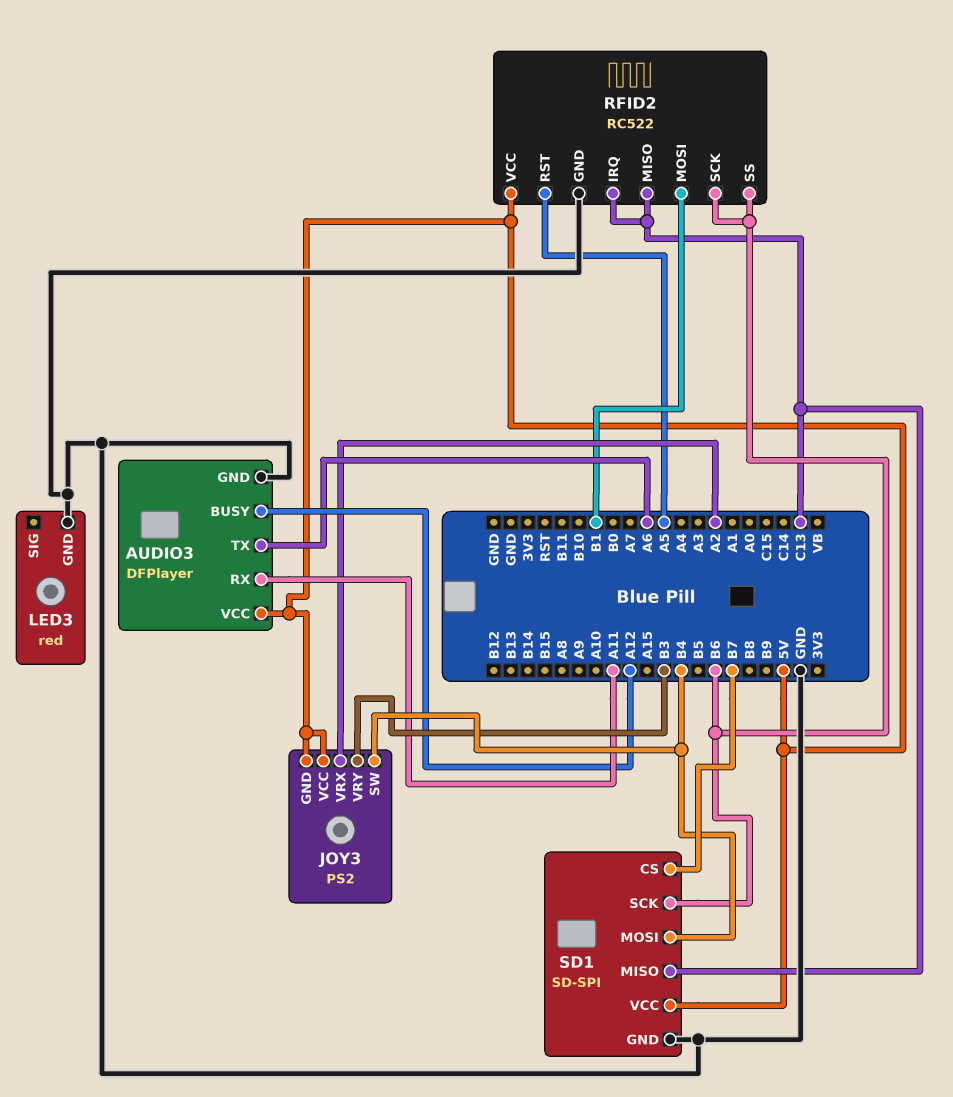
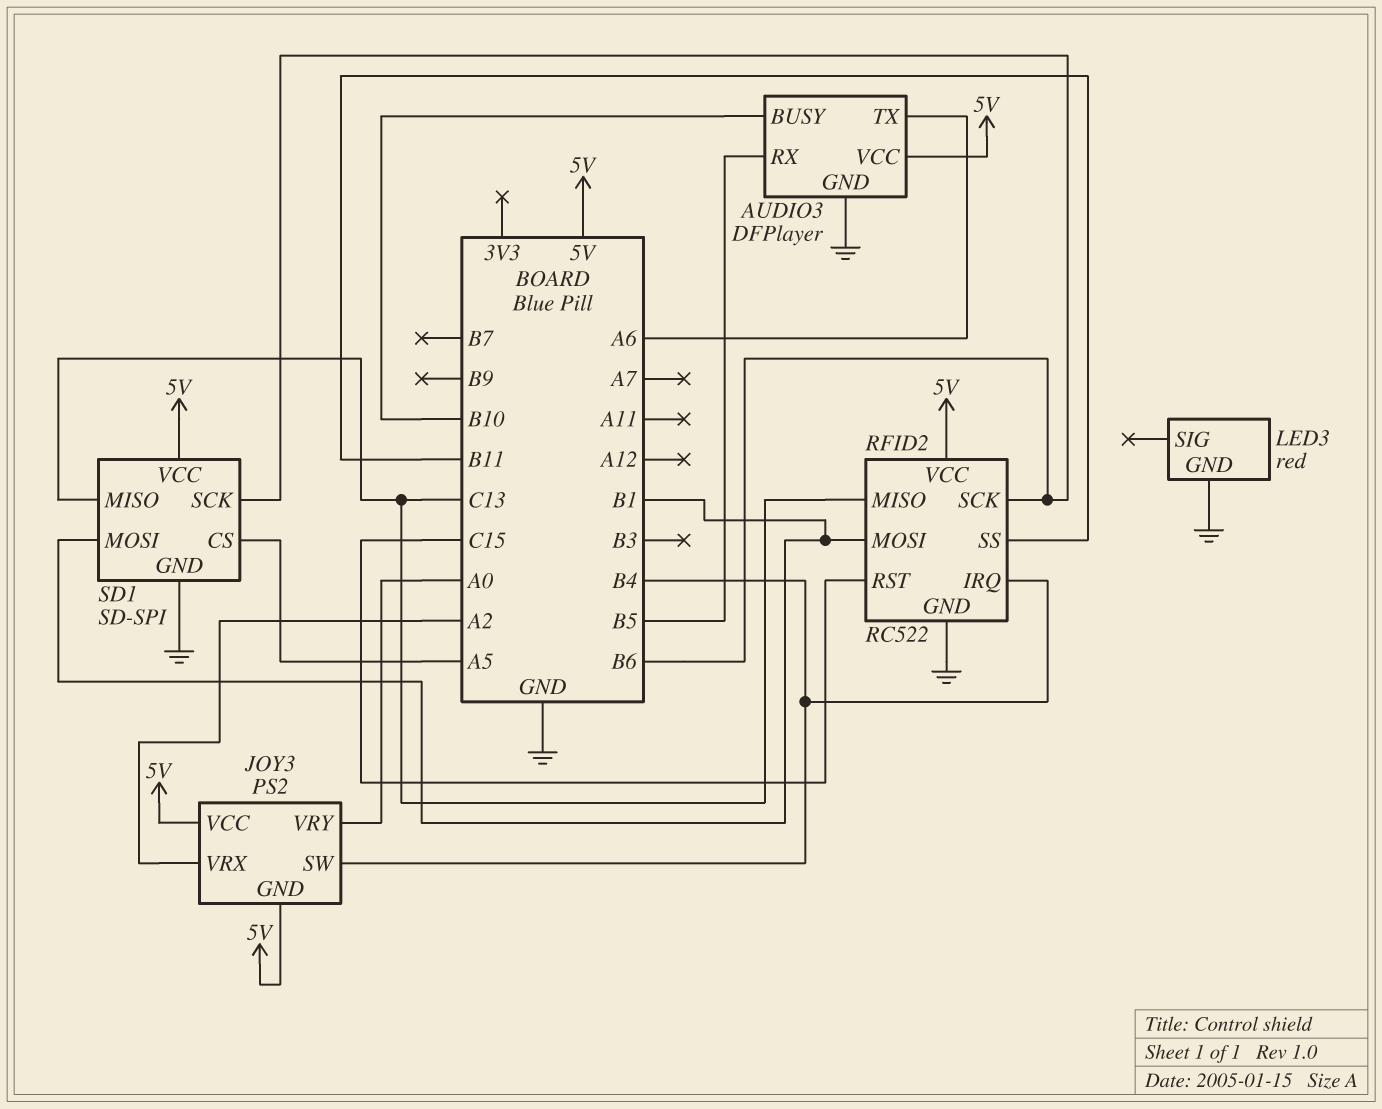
AUDIO3 pin BUSY: A12 -> B10
AUDIO3 pin RX: A11 -> B5
JOY3 pin VRY: B3 -> A0
RFID2 pin IRQ: C13 -> B4
RFID2 pin RST: A5 -> C15
RFID2 pin SS: B6 -> B11
SD1 pin CS: B7 -> A5
SD1 pin MOSI: B4 -> B1

